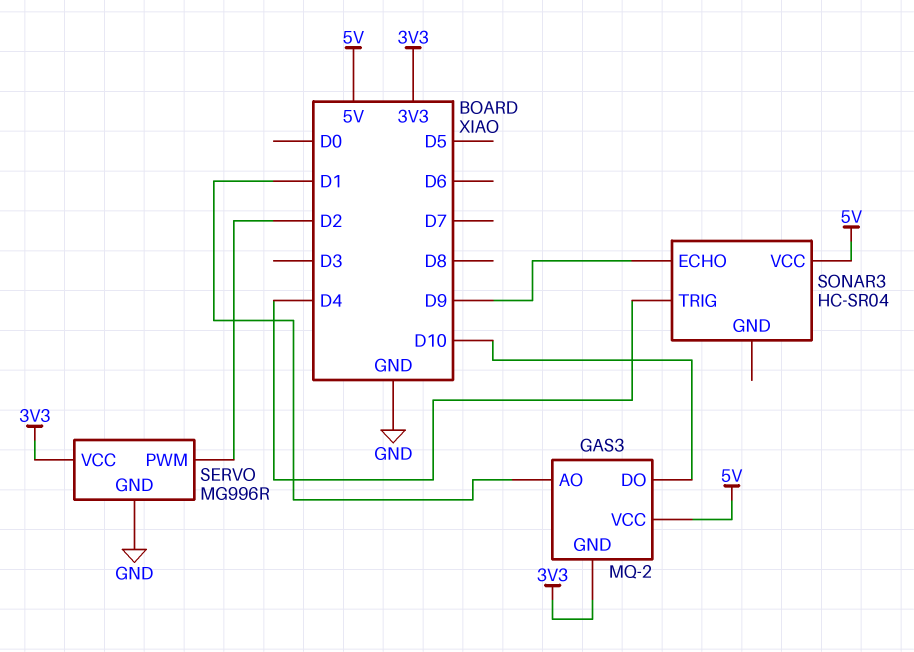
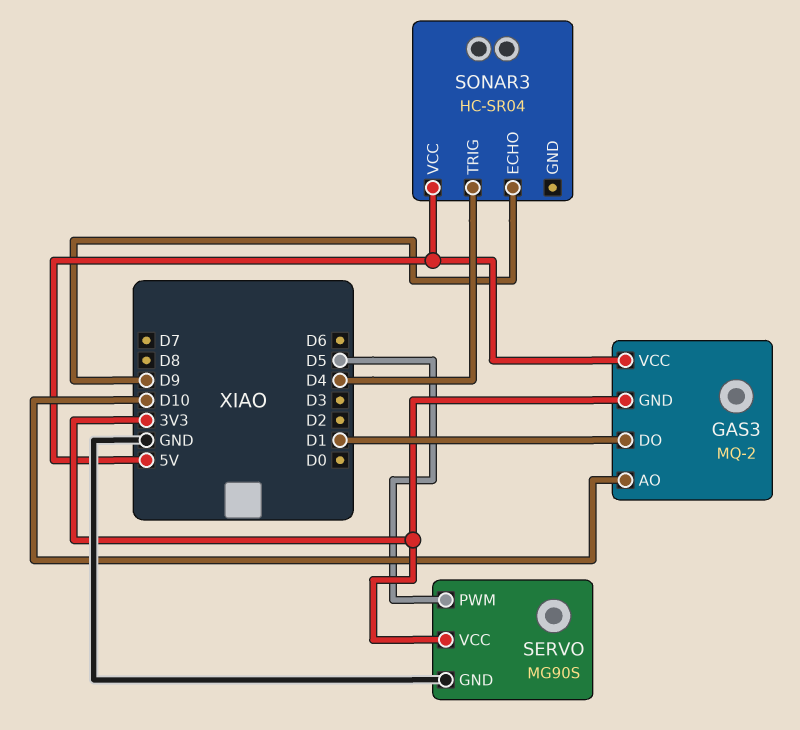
GAS3 pin AO: D1 -> D10
GAS3 pin DO: D10 -> D1
SERVO: MG996R -> MG90S
SERVO pin PWM: D2 -> D5

